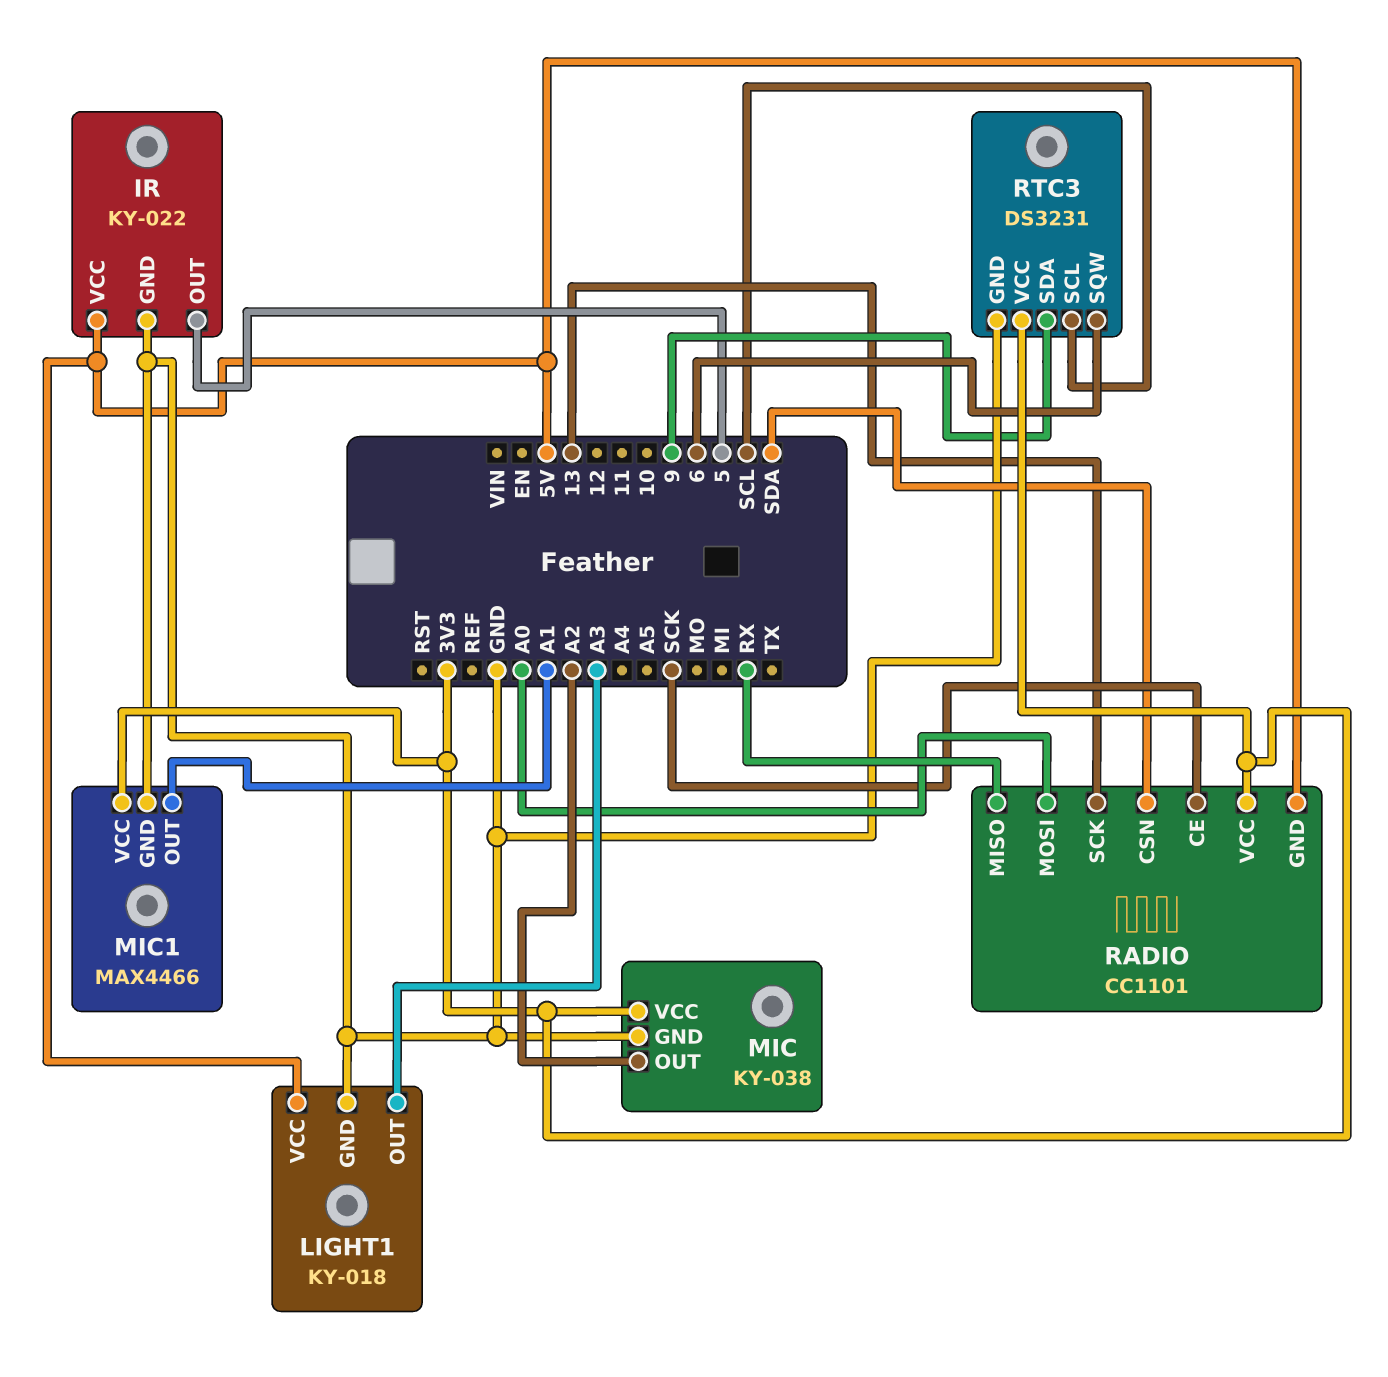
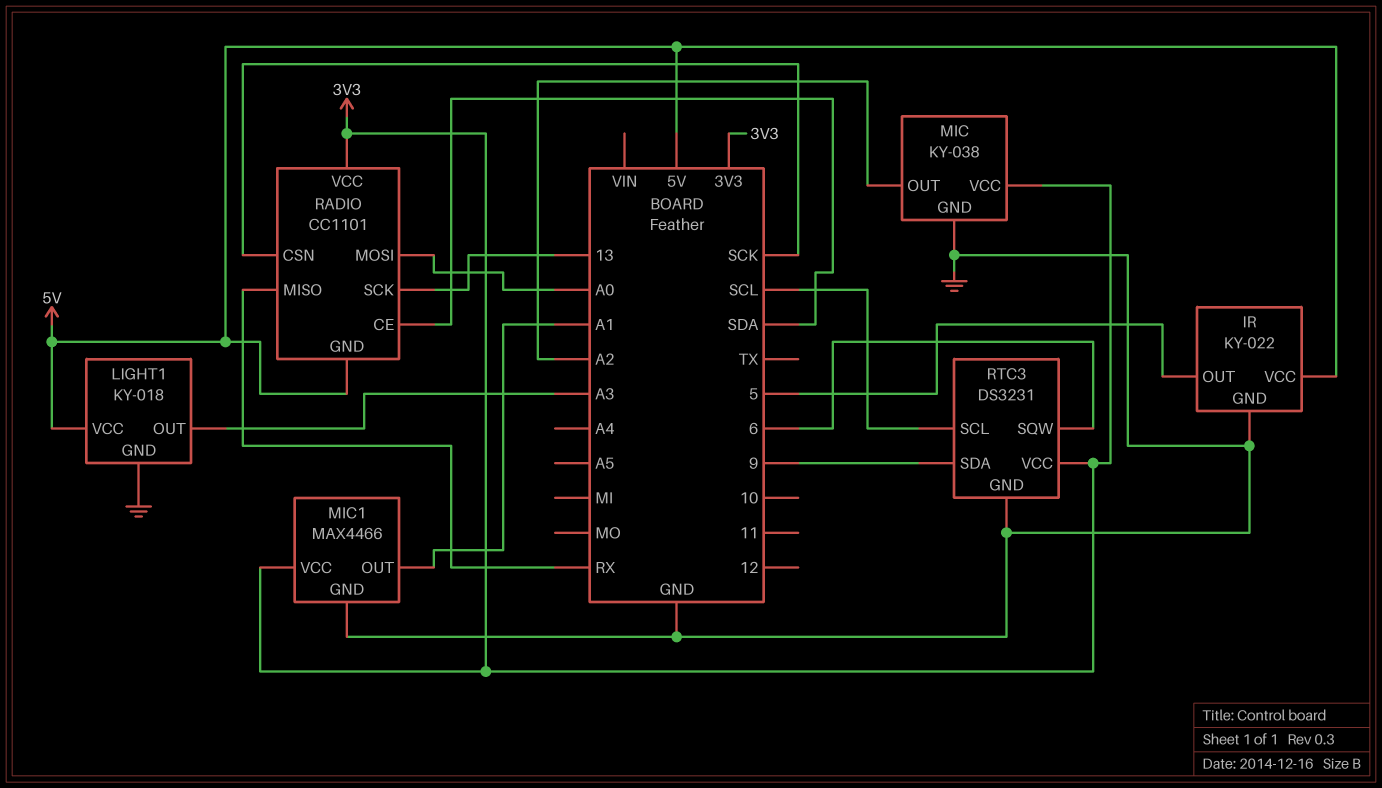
RADIO pin CE: SCK -> SDA
RADIO pin CSN: SDA -> SCK

